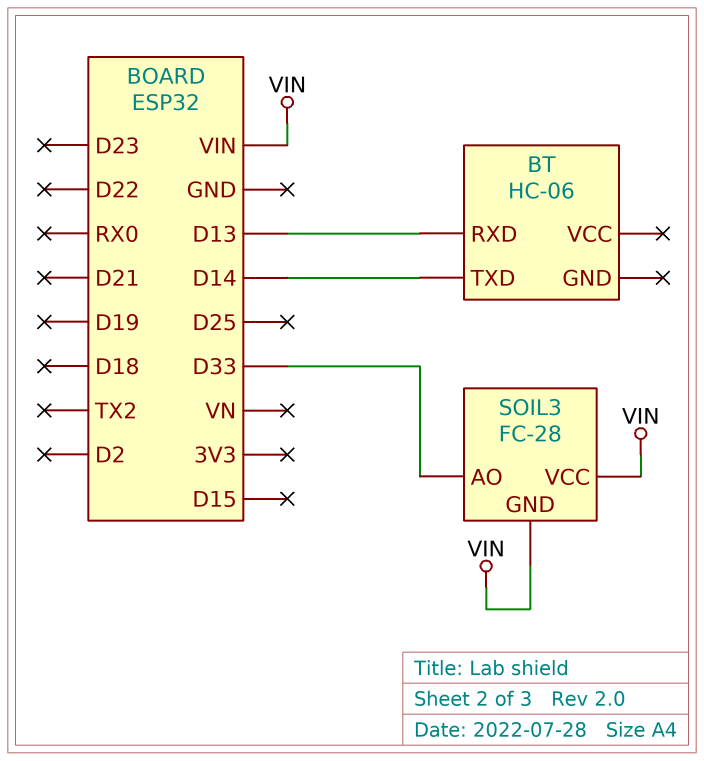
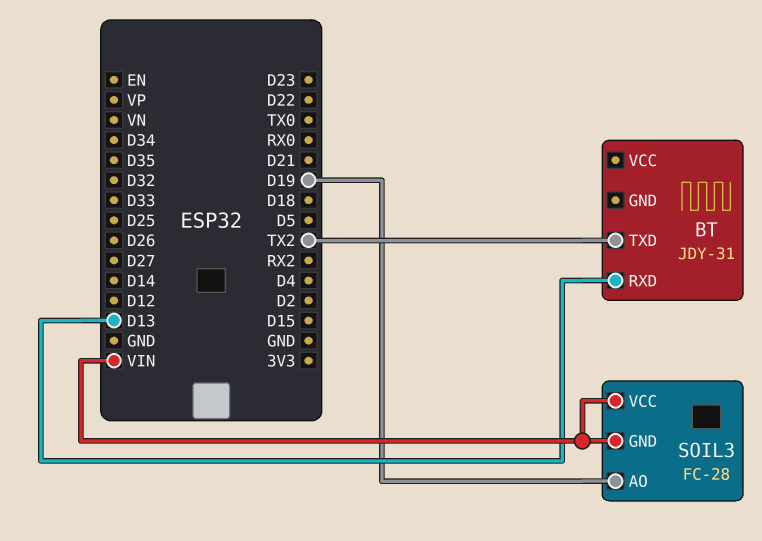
BT: HC-06 -> JDY-31
BT pin TXD: D14 -> TX2
SOIL3 pin AO: D33 -> D19

